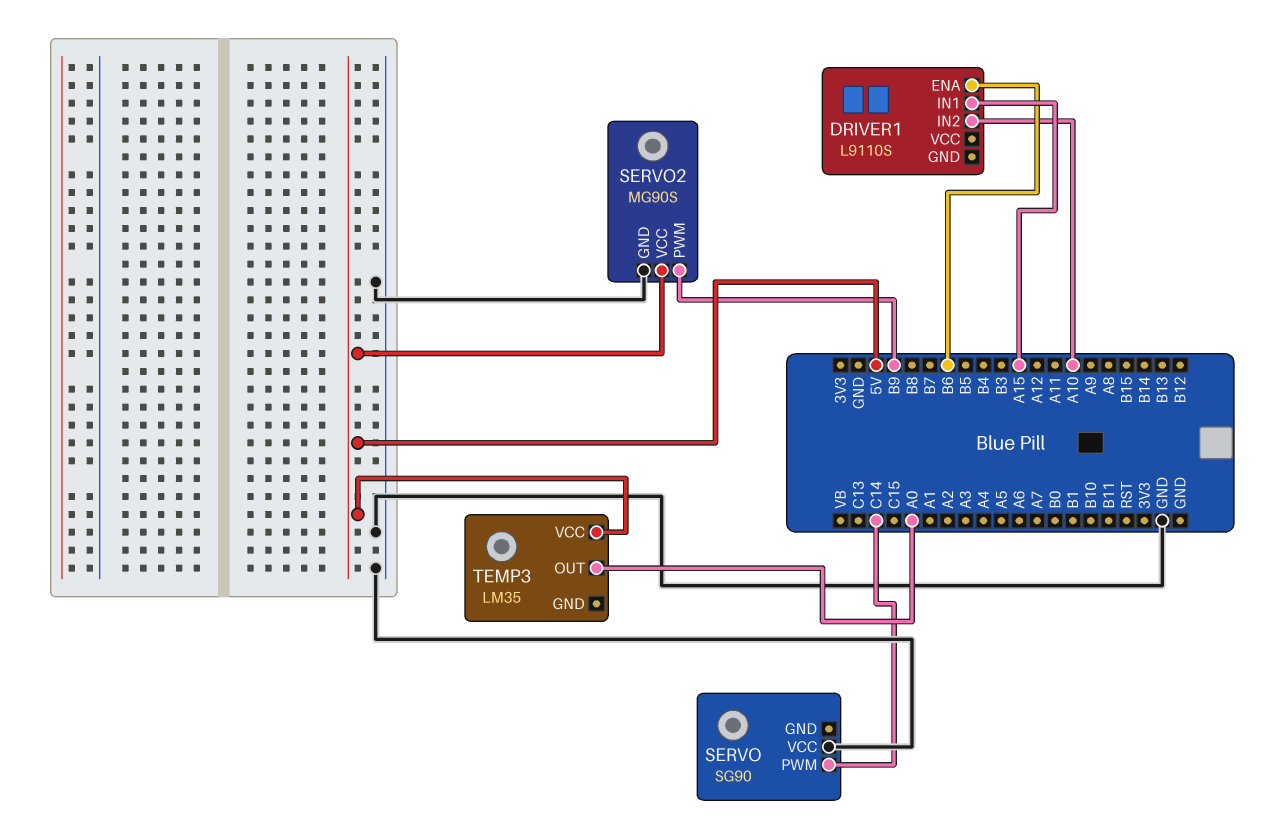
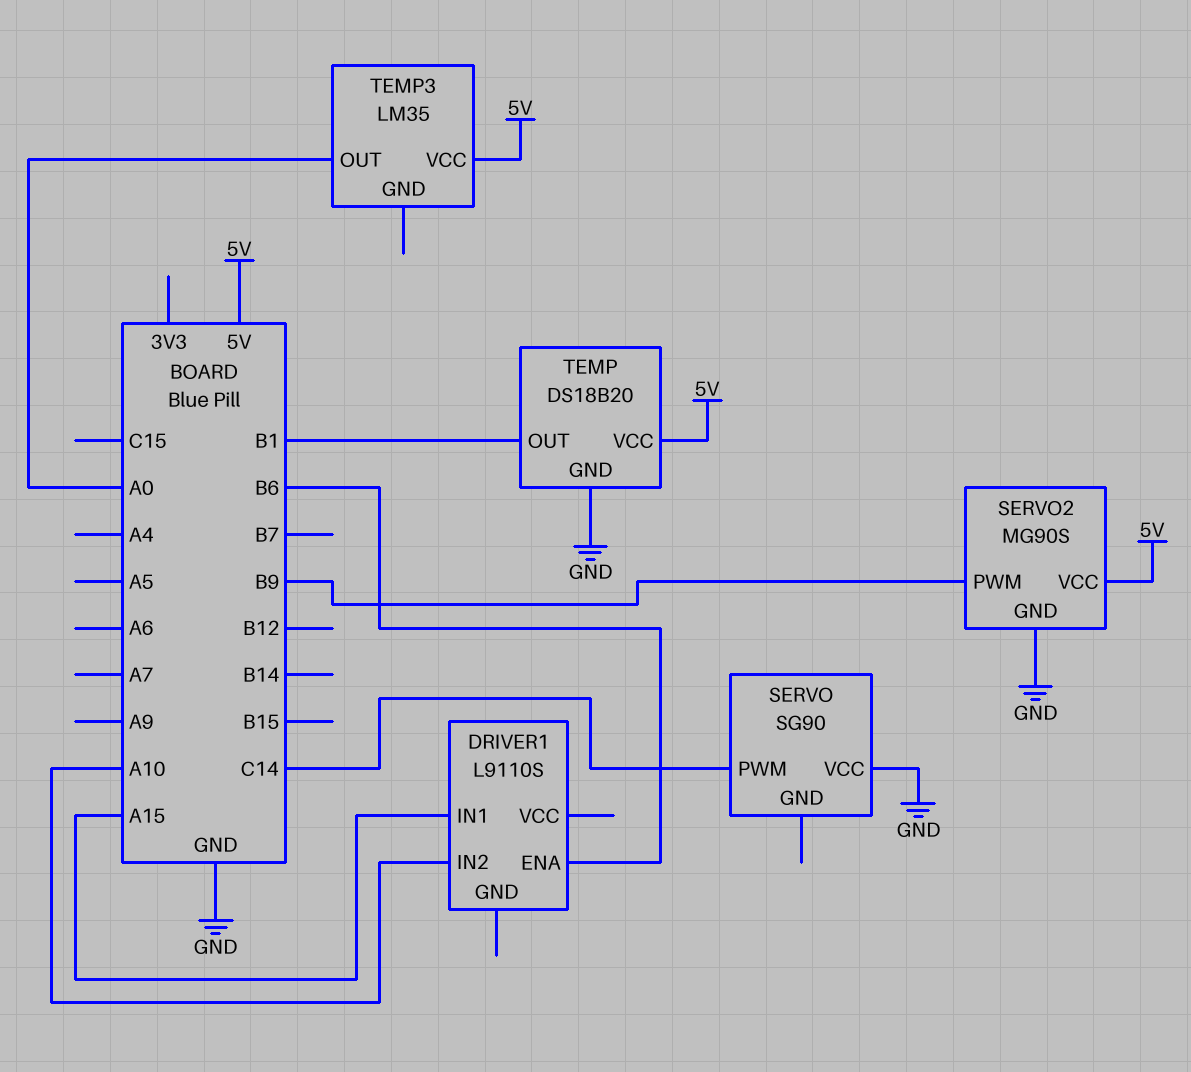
TEMP: none -> DS18B20
TEMP pin GND: none -> GND
TEMP pin OUT: none -> B1
TEMP pin VCC: none -> 5V

